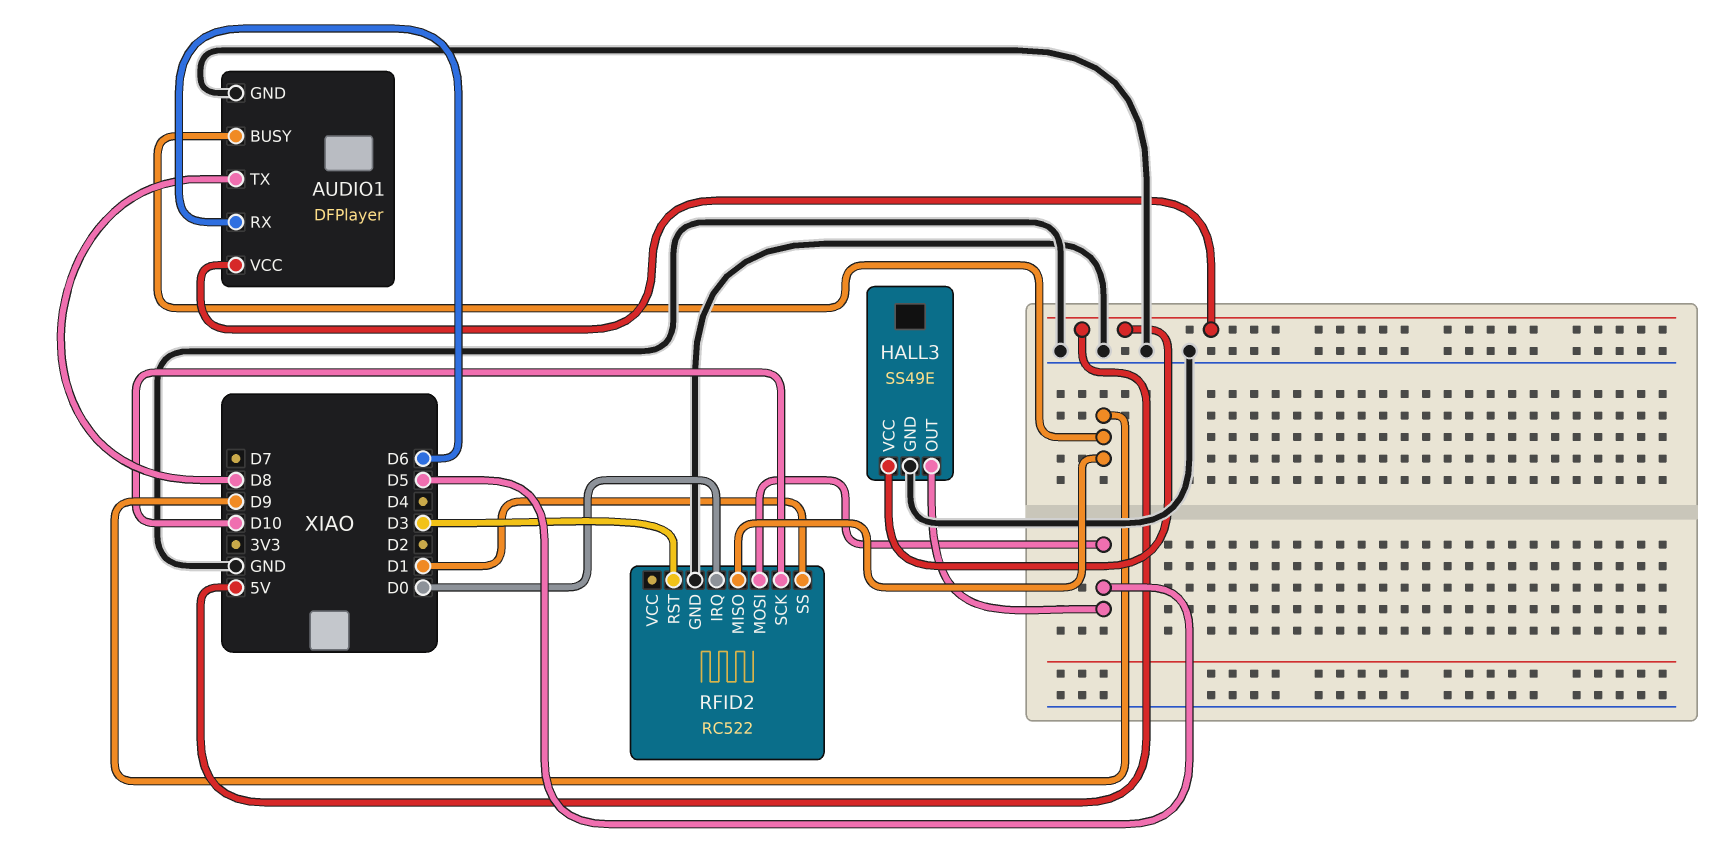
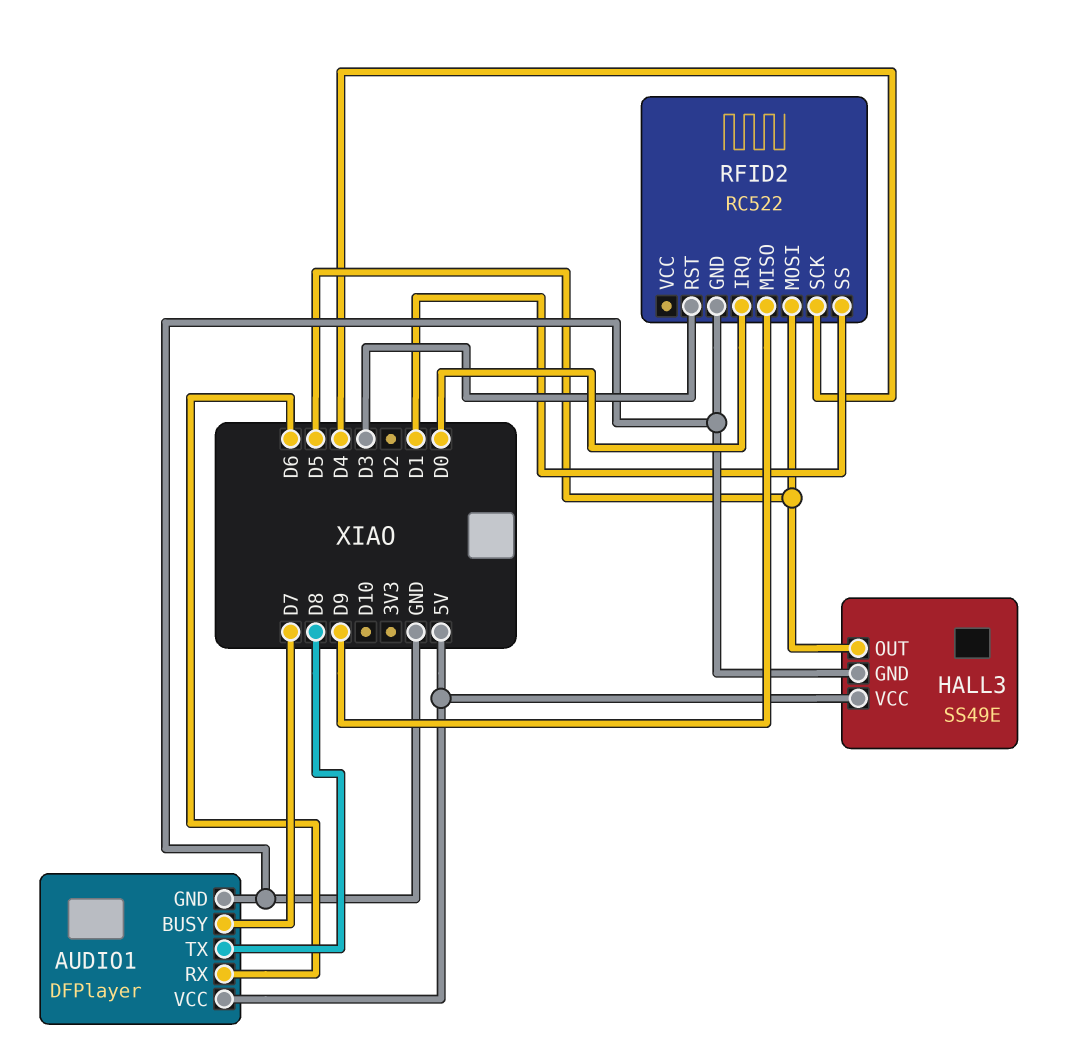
AUDIO1 pin BUSY: D9 -> D7
RFID2 pin SCK: D10 -> D4

